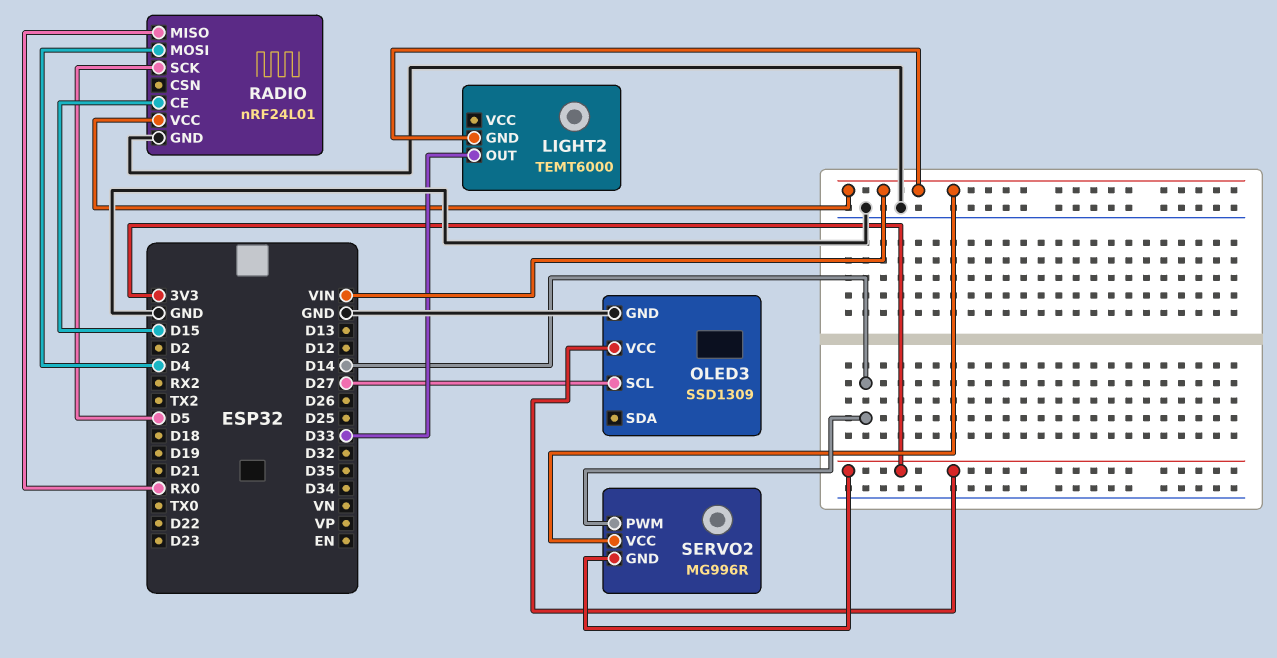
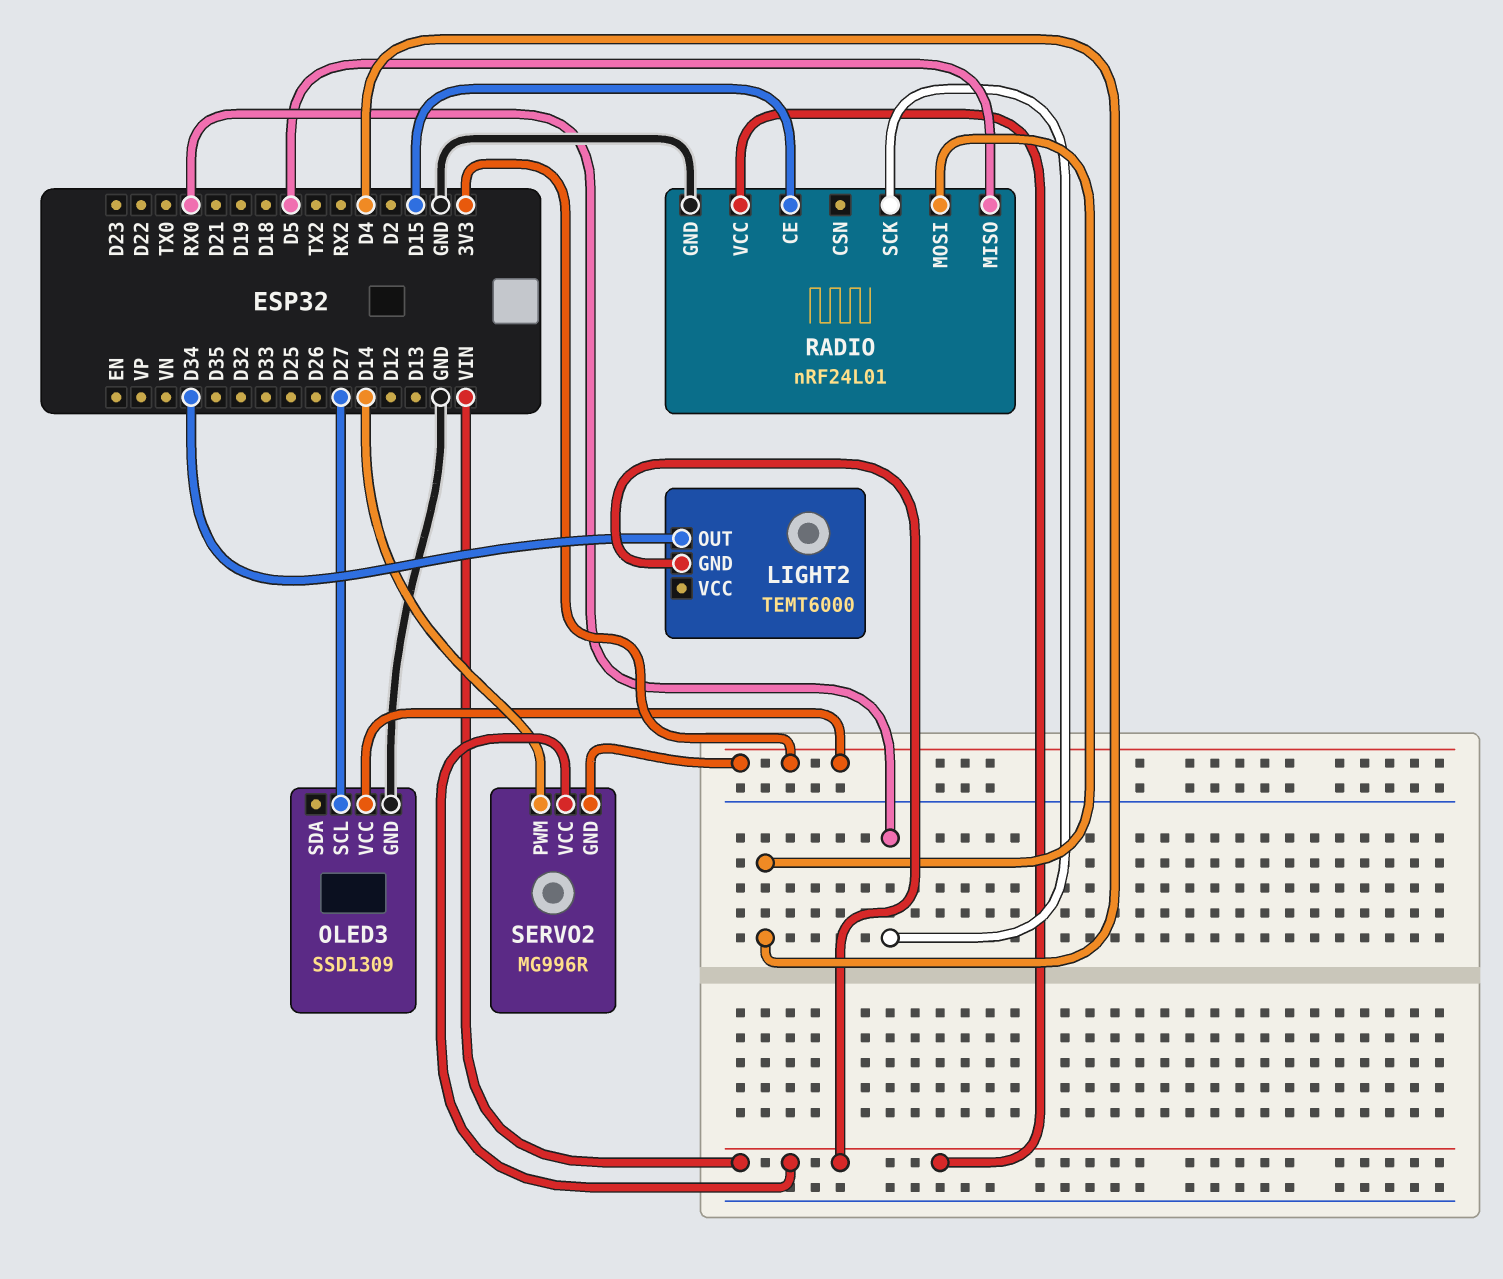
LIGHT2 pin OUT: D33 -> D34
RADIO pin MISO: RX0 -> D5
RADIO pin SCK: D5 -> RX0

